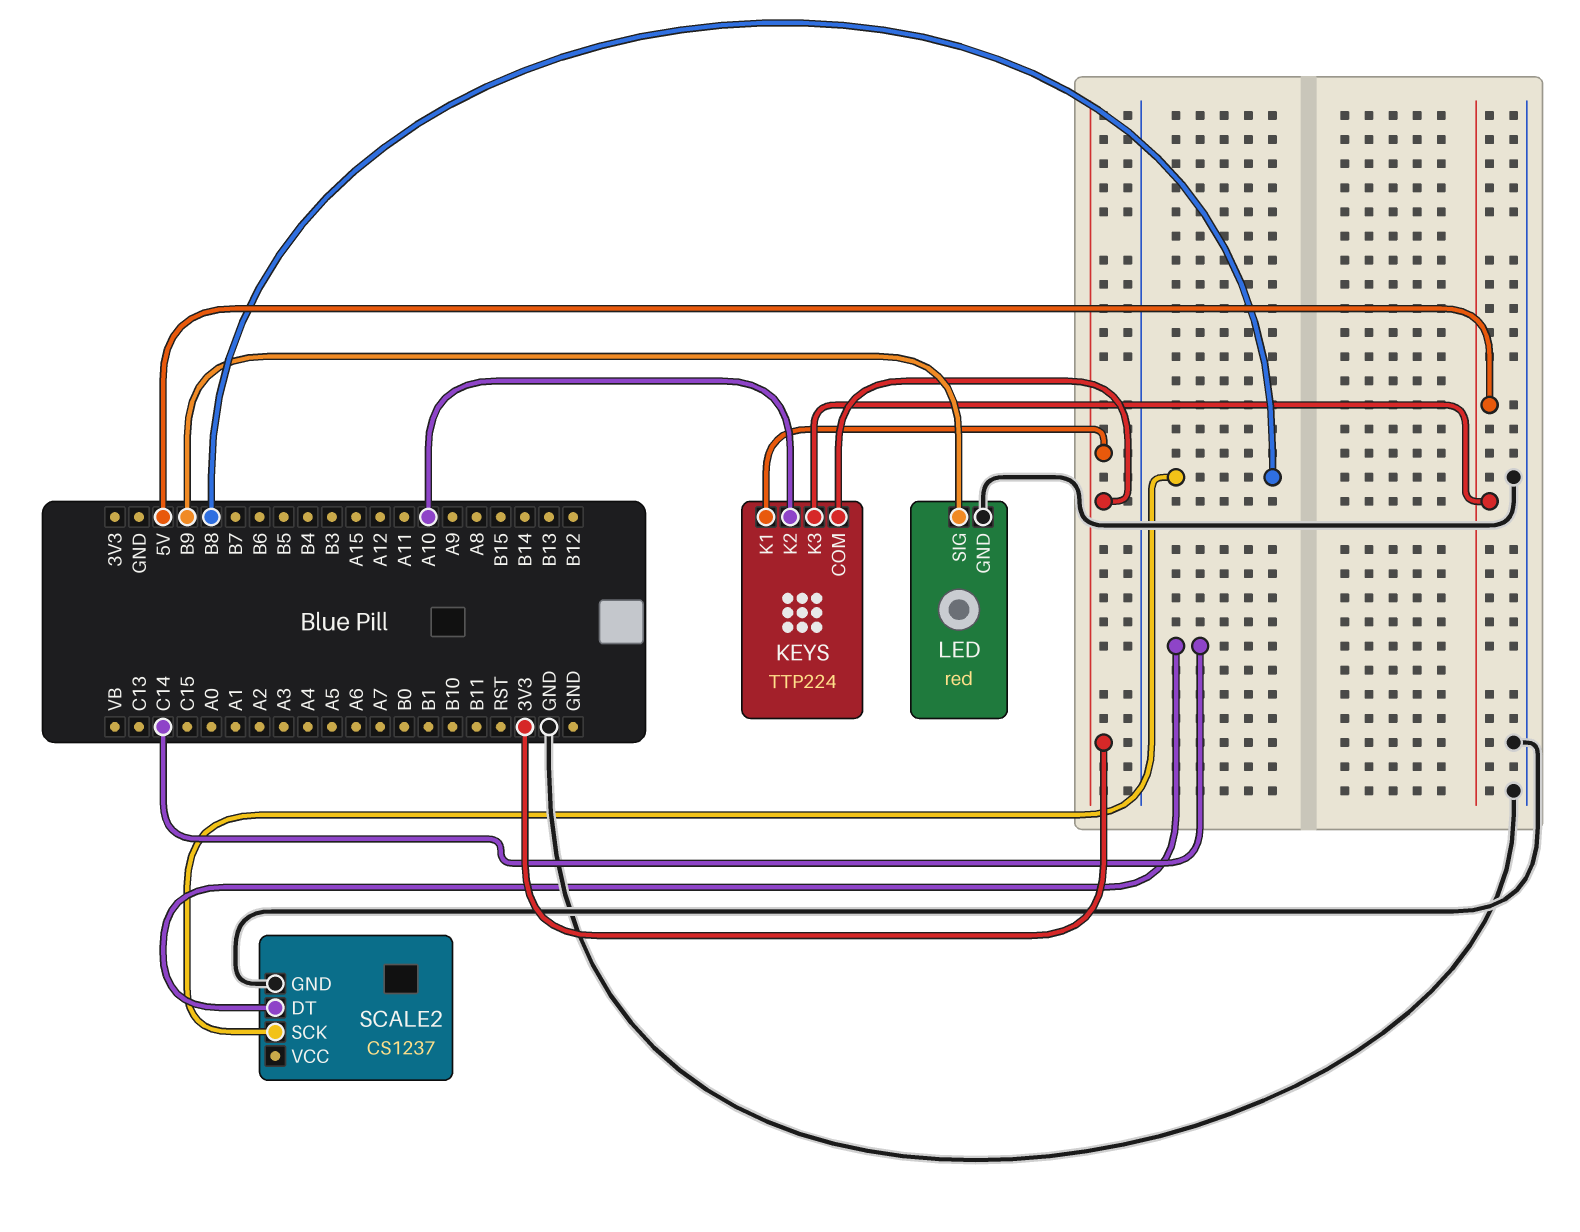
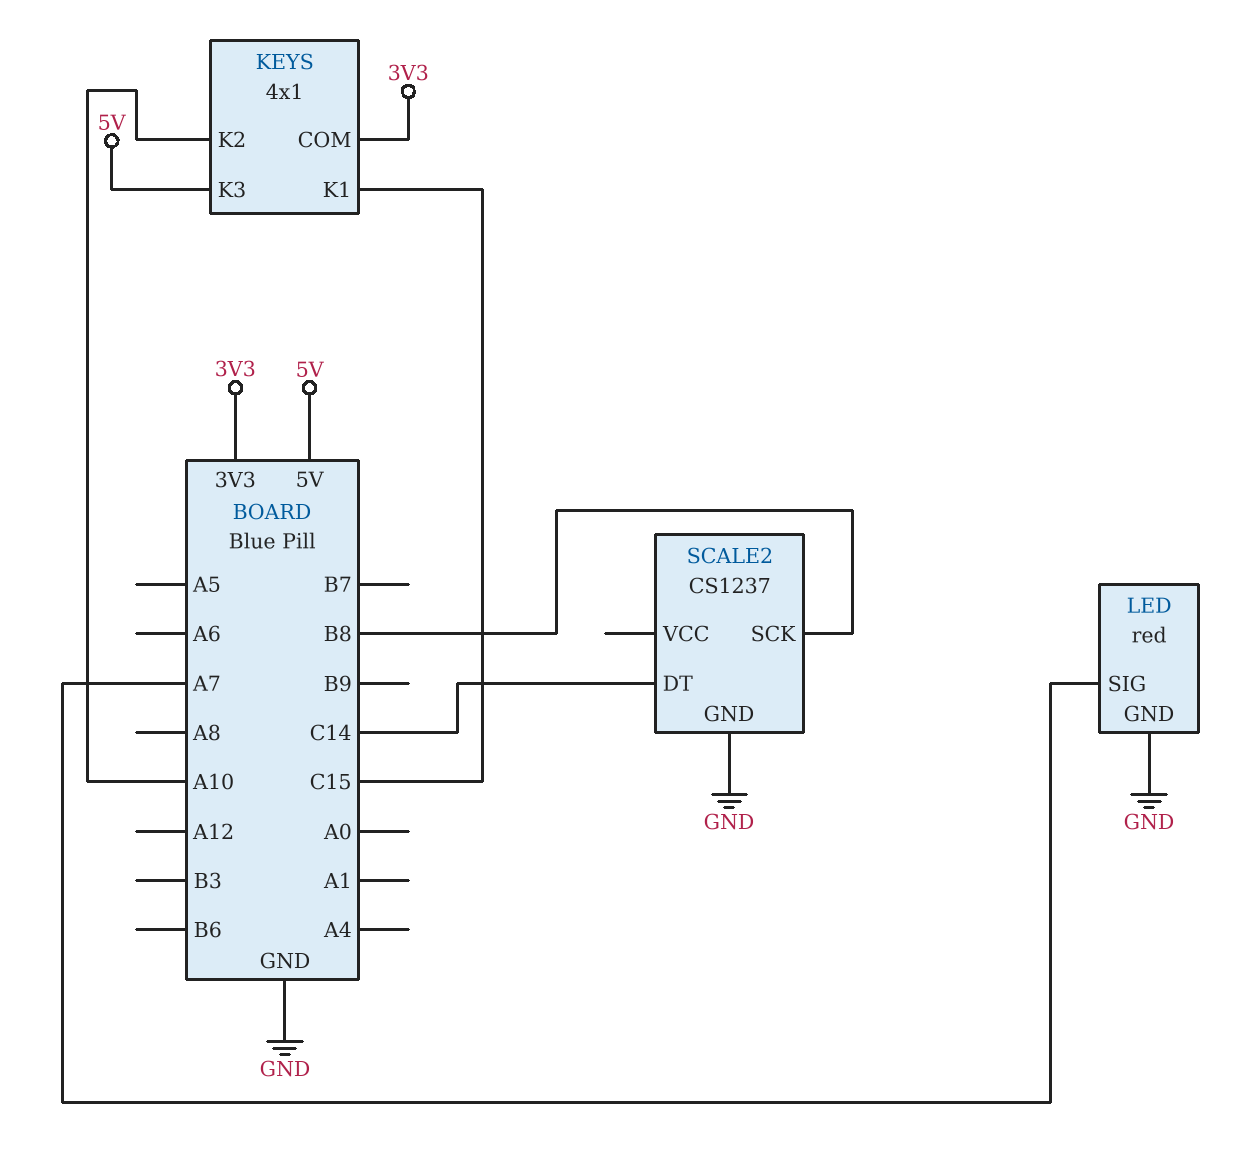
KEYS: TTP224 -> 4x1
KEYS pin K1: 3V3 -> C15
LED pin SIG: B9 -> A7

